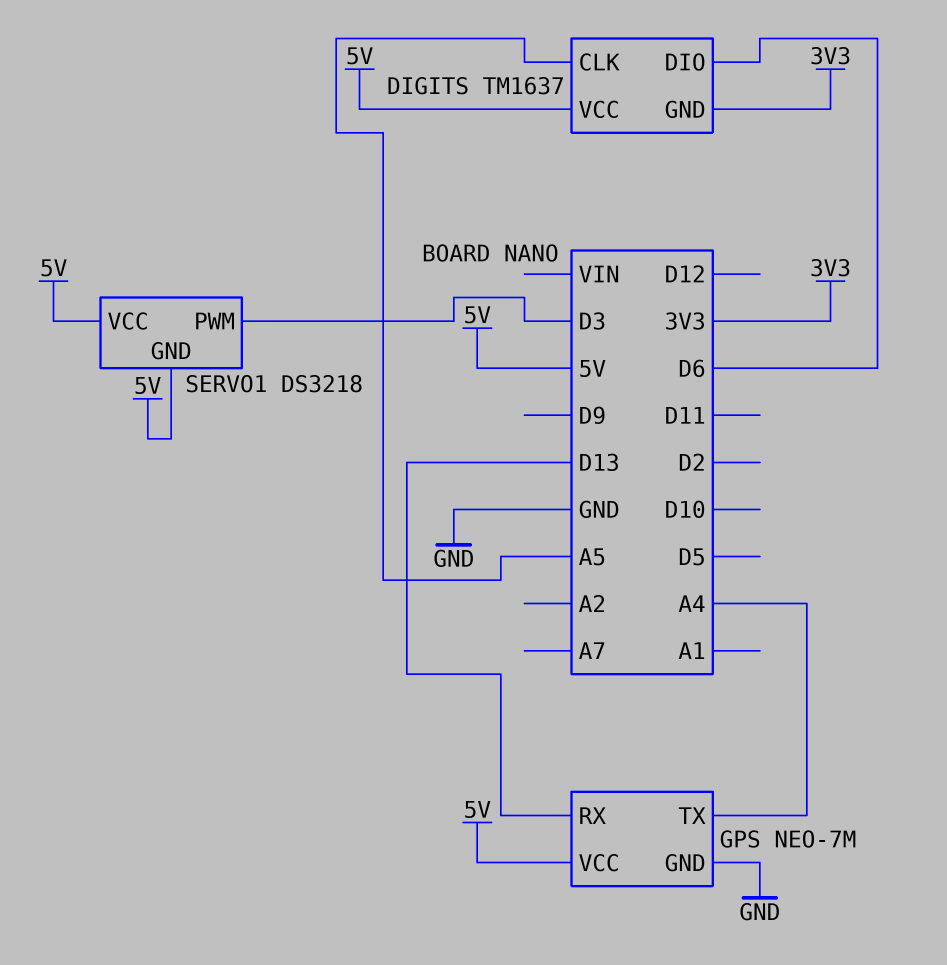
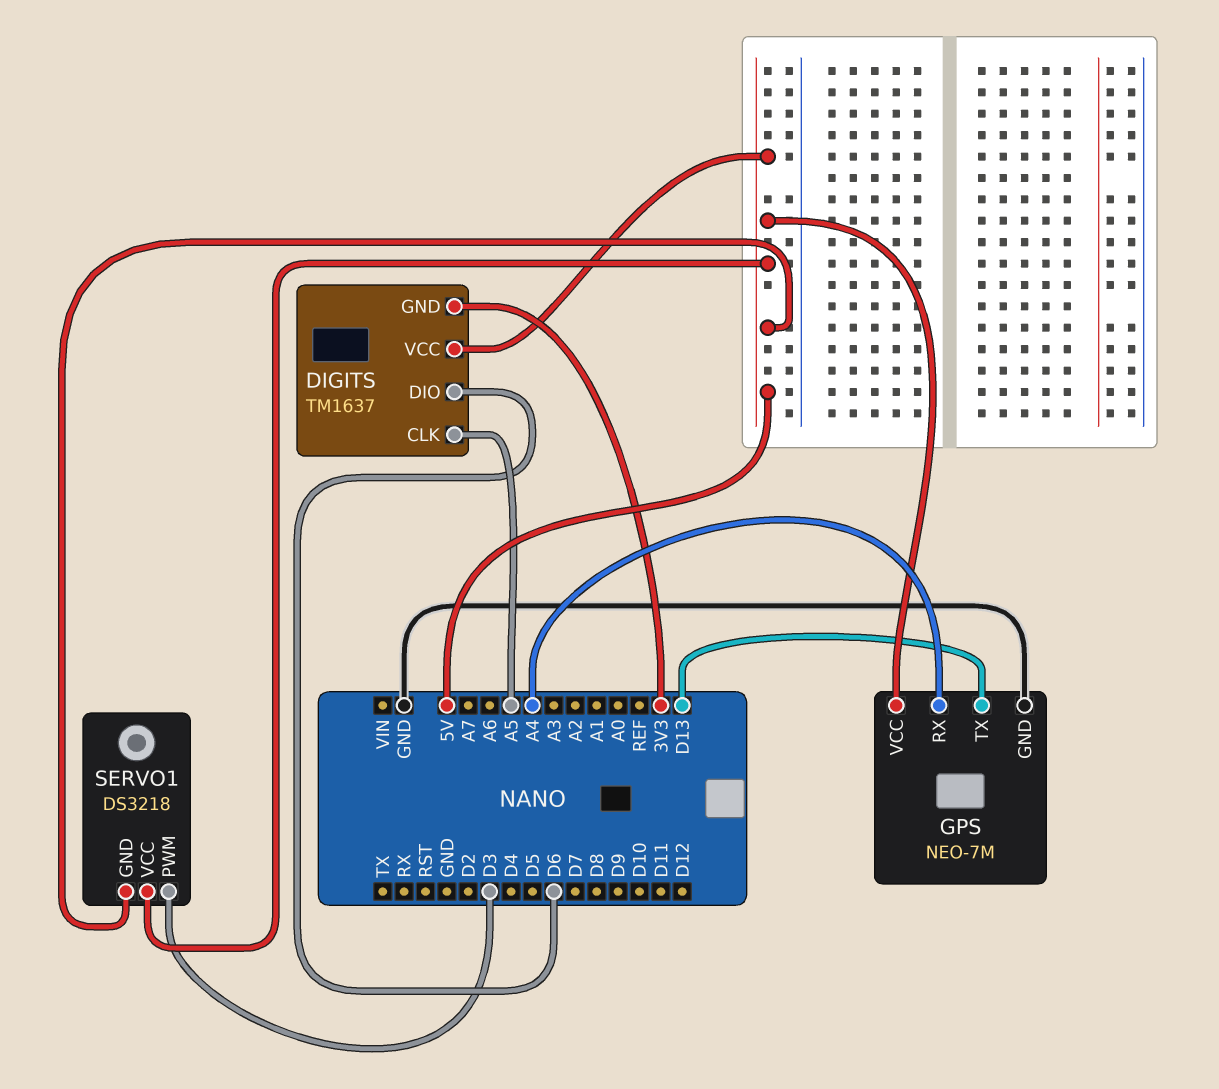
GPS pin RX: D13 -> A4
GPS pin TX: A4 -> D13

